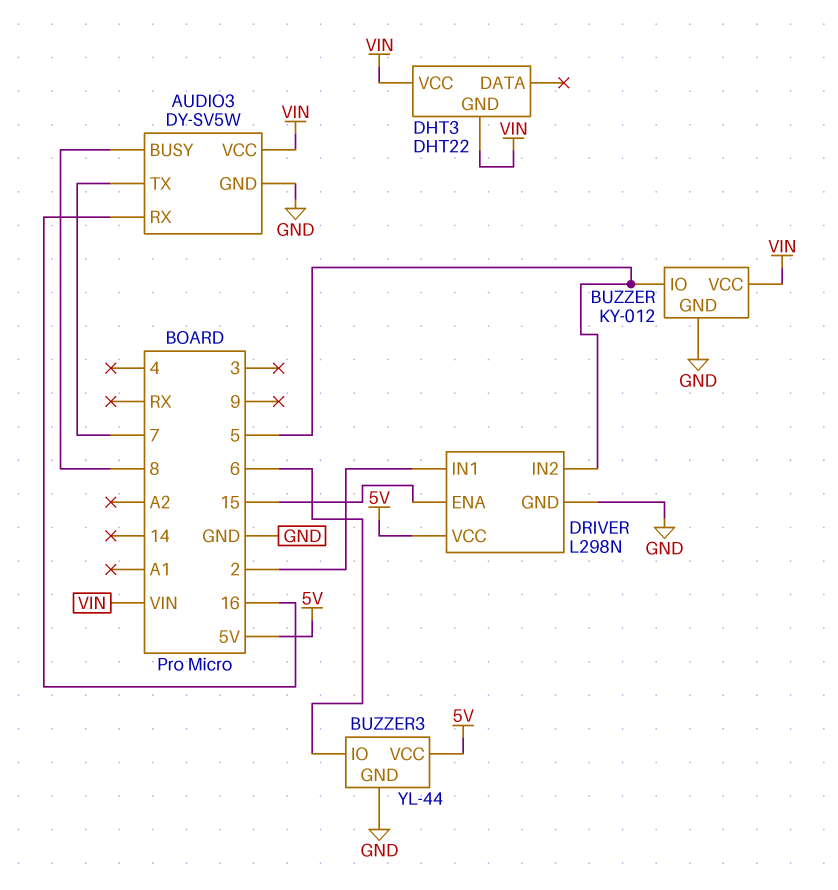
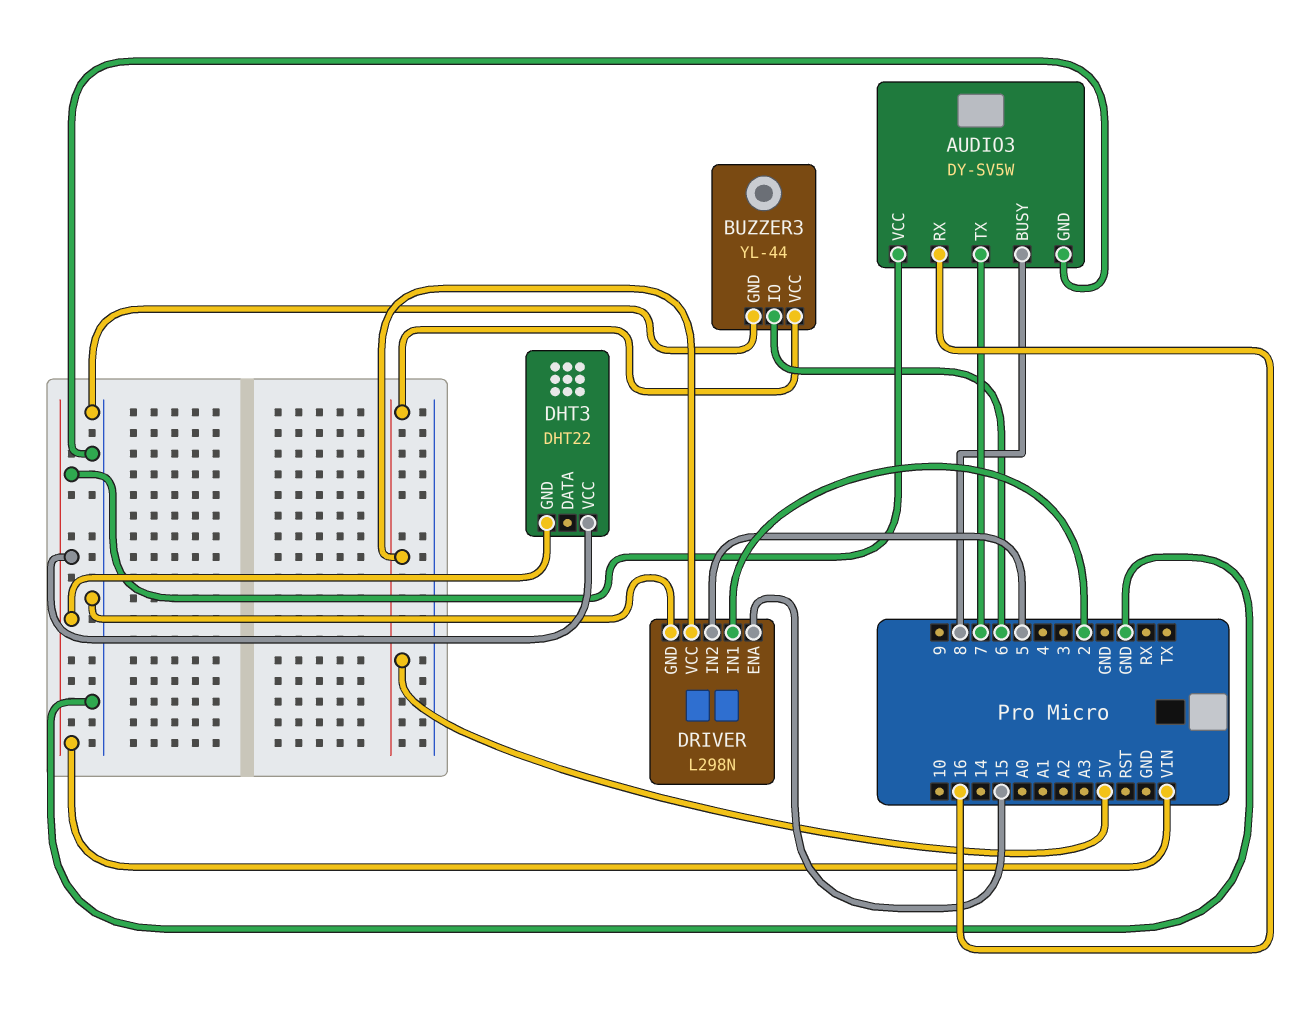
BUZZER: KY-012 -> none
BUZZER pin GND: GND -> none
BUZZER pin IO: 5 -> none
BUZZER pin VCC: VIN -> none

